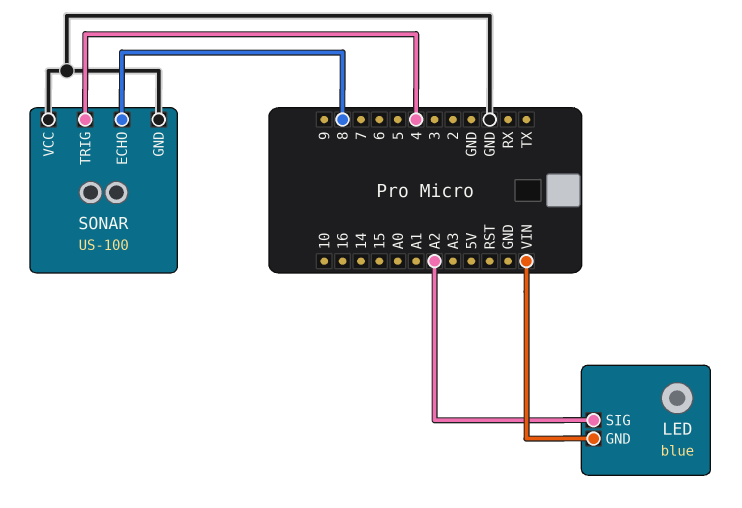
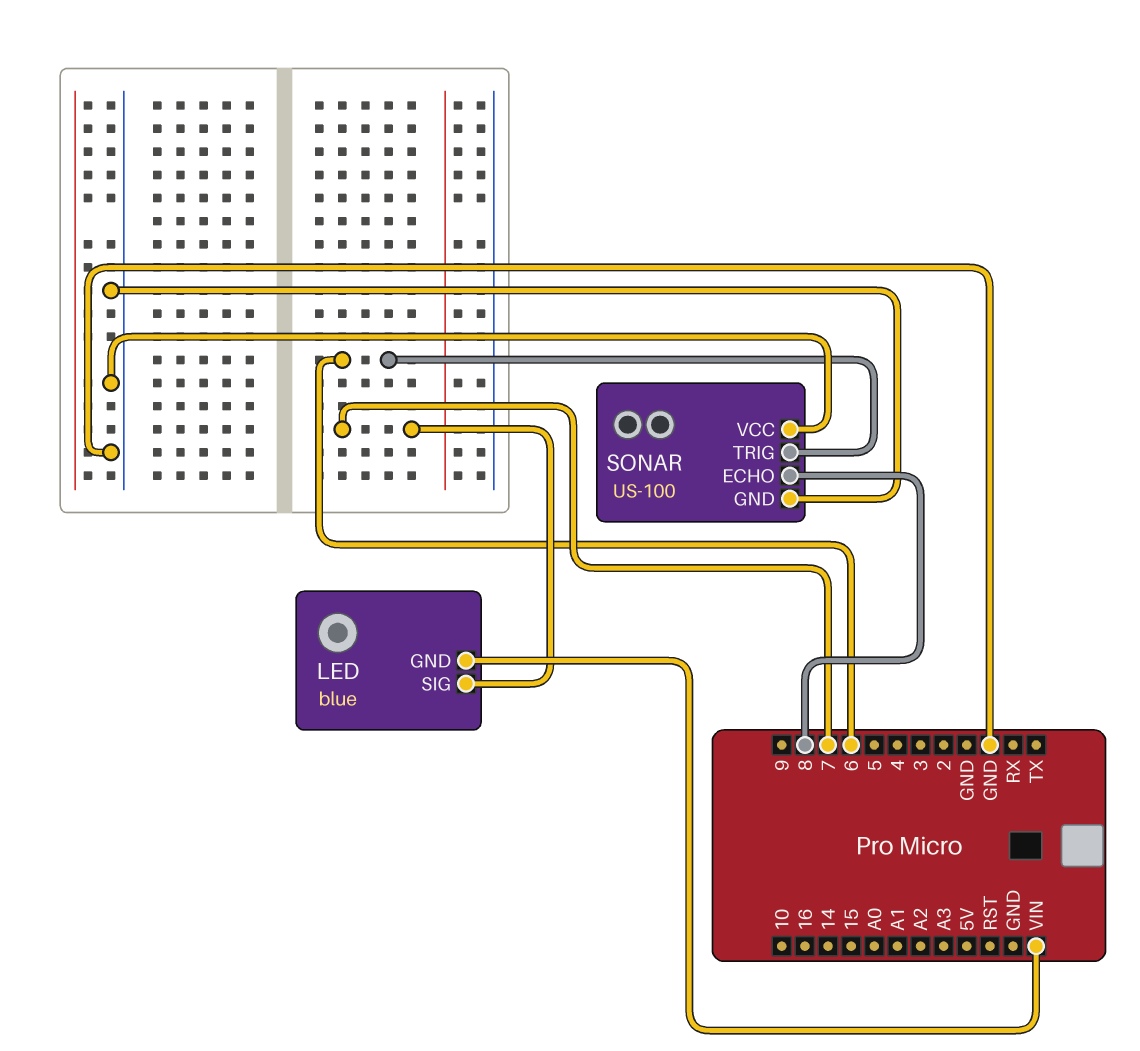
LED pin SIG: A2 -> 7
SONAR pin TRIG: 4 -> 6

